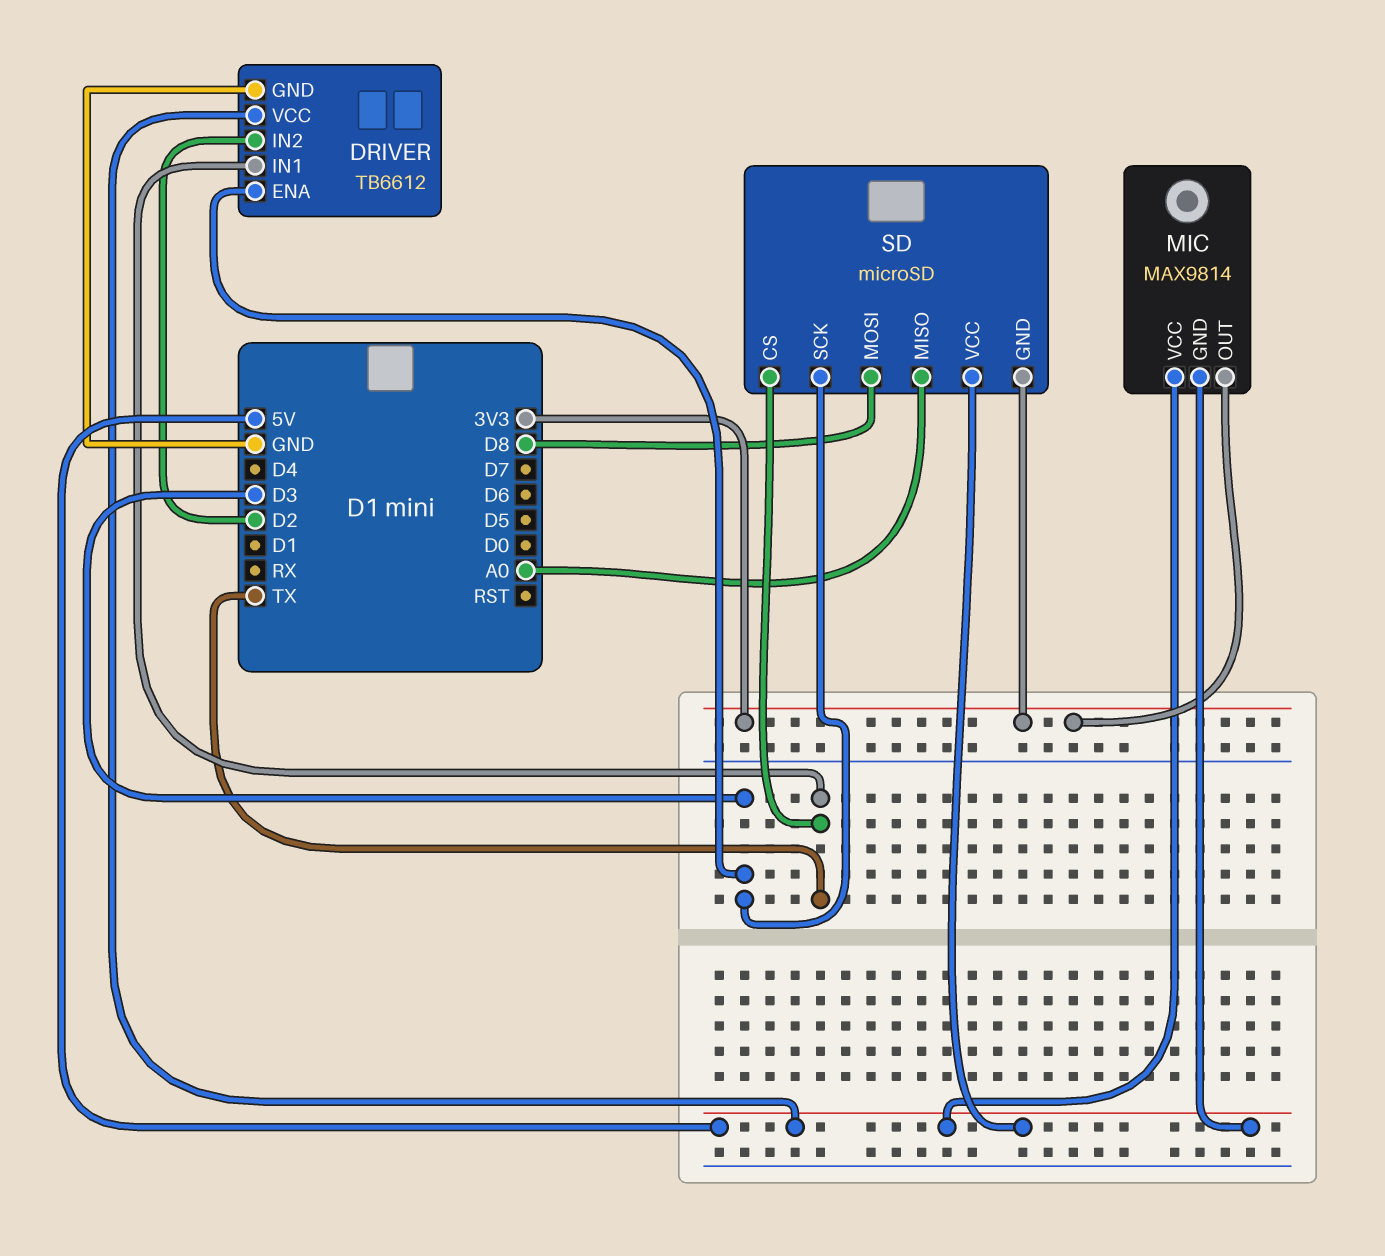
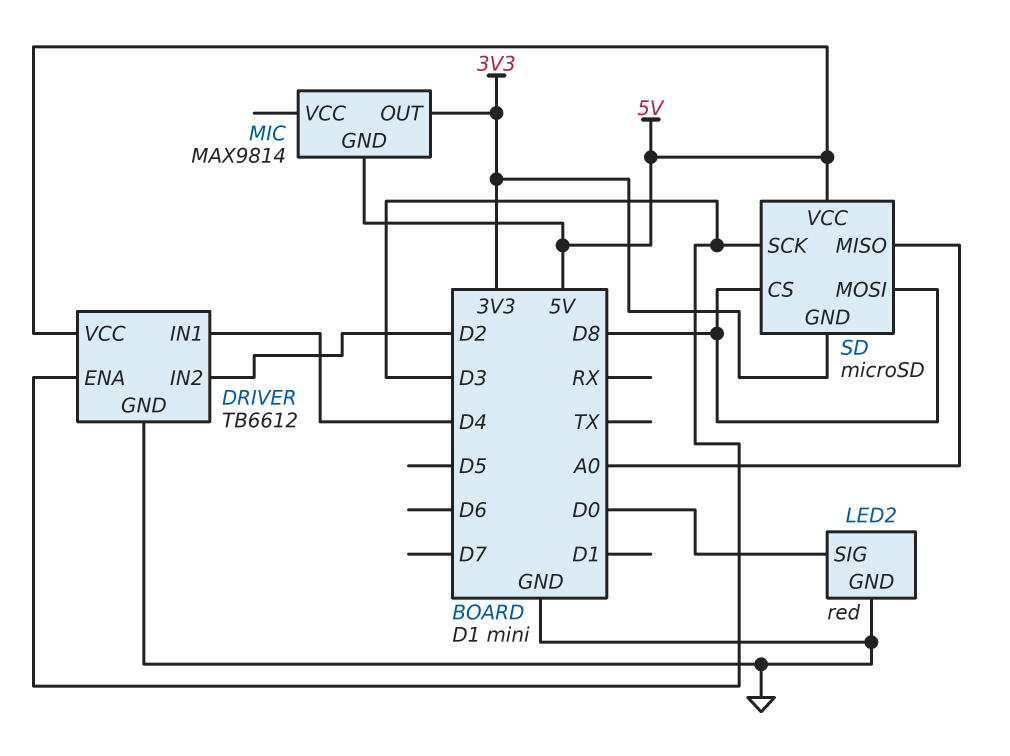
DRIVER pin IN1: TX -> D4
LED2: none -> red
LED2 pin GND: none -> GND
LED2 pin SIG: none -> D0
MIC pin VCC: 5V -> none
SD pin CS: TX -> D8

